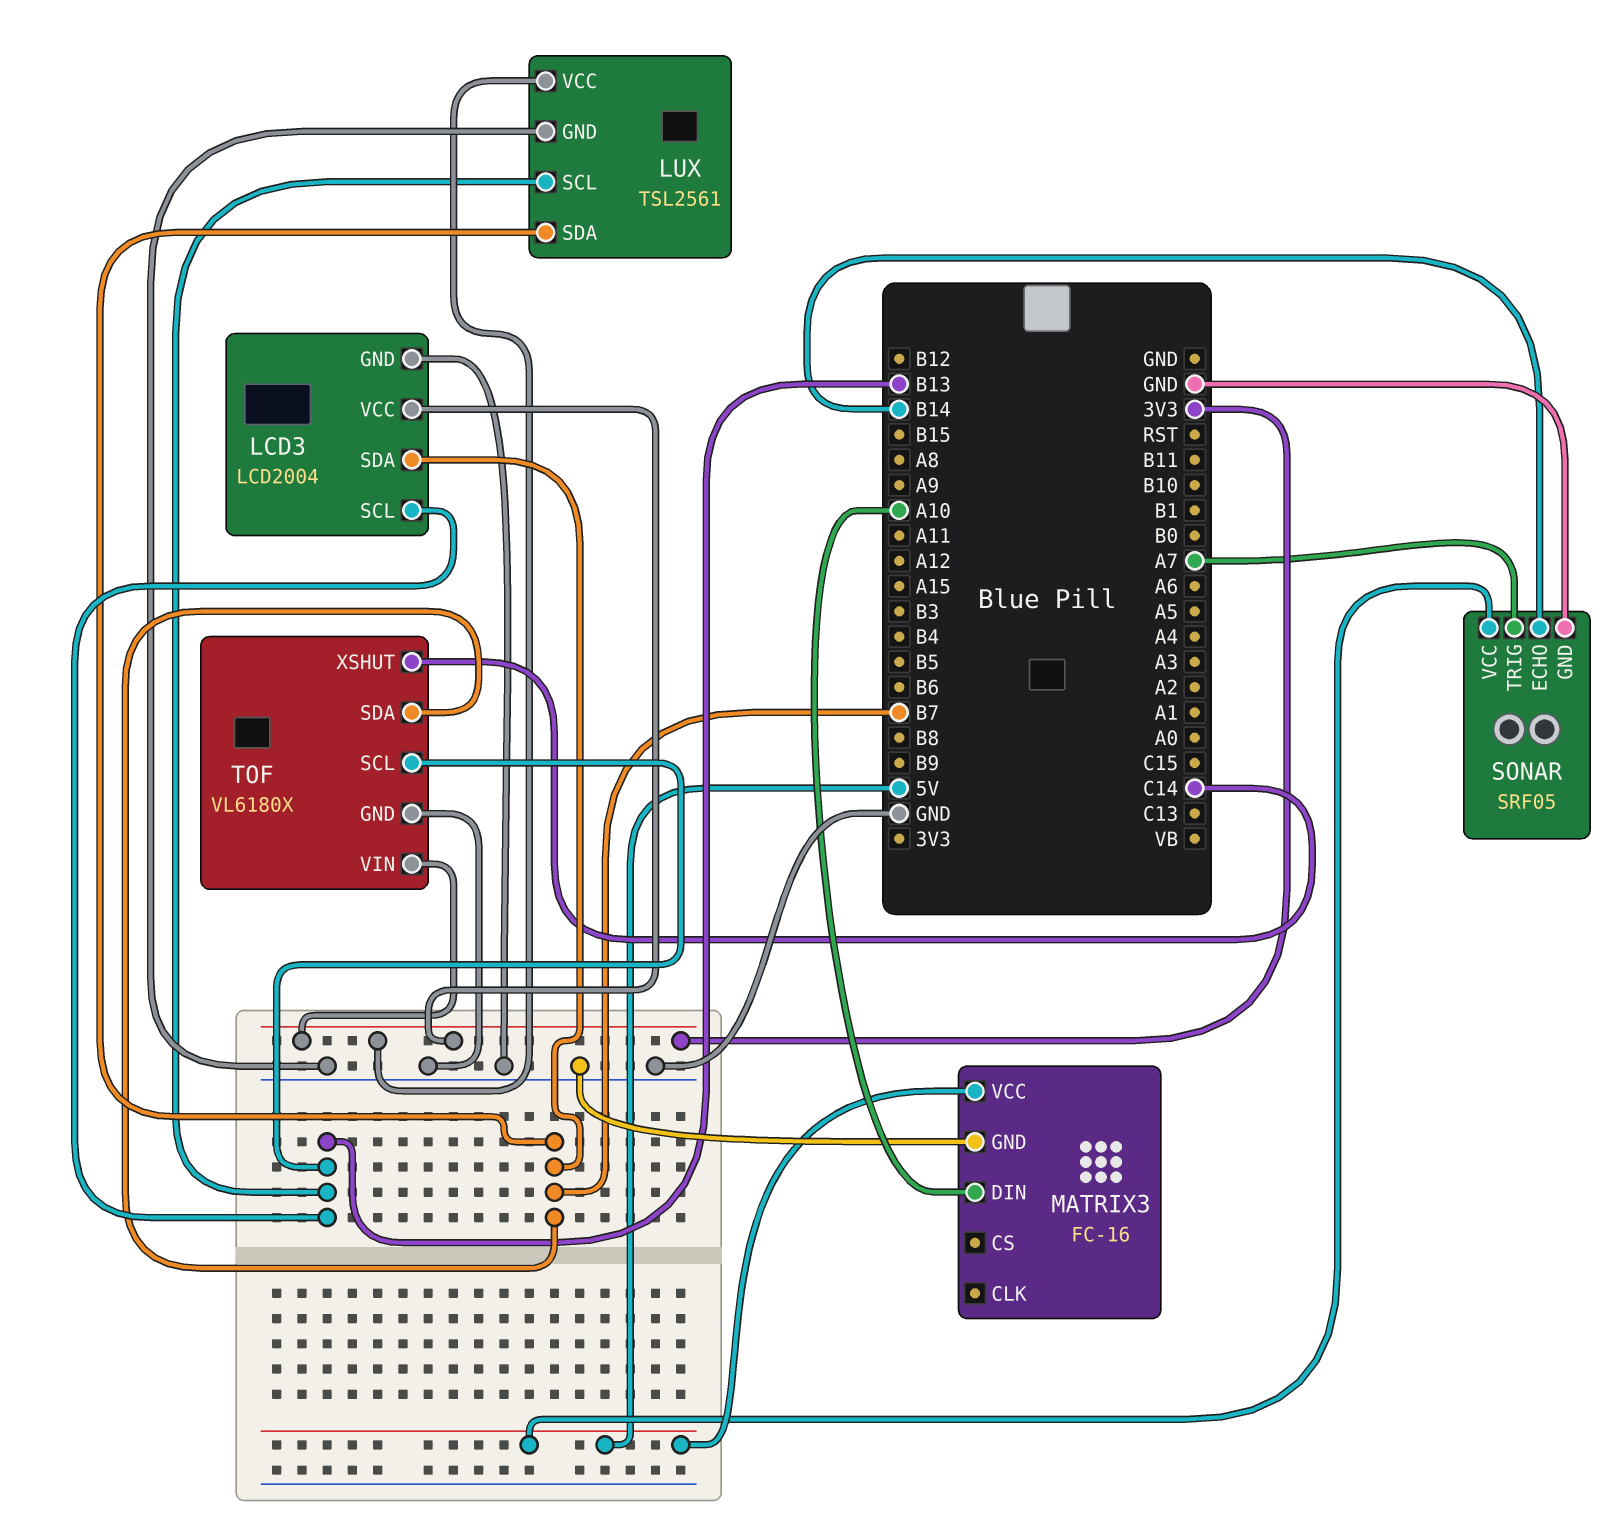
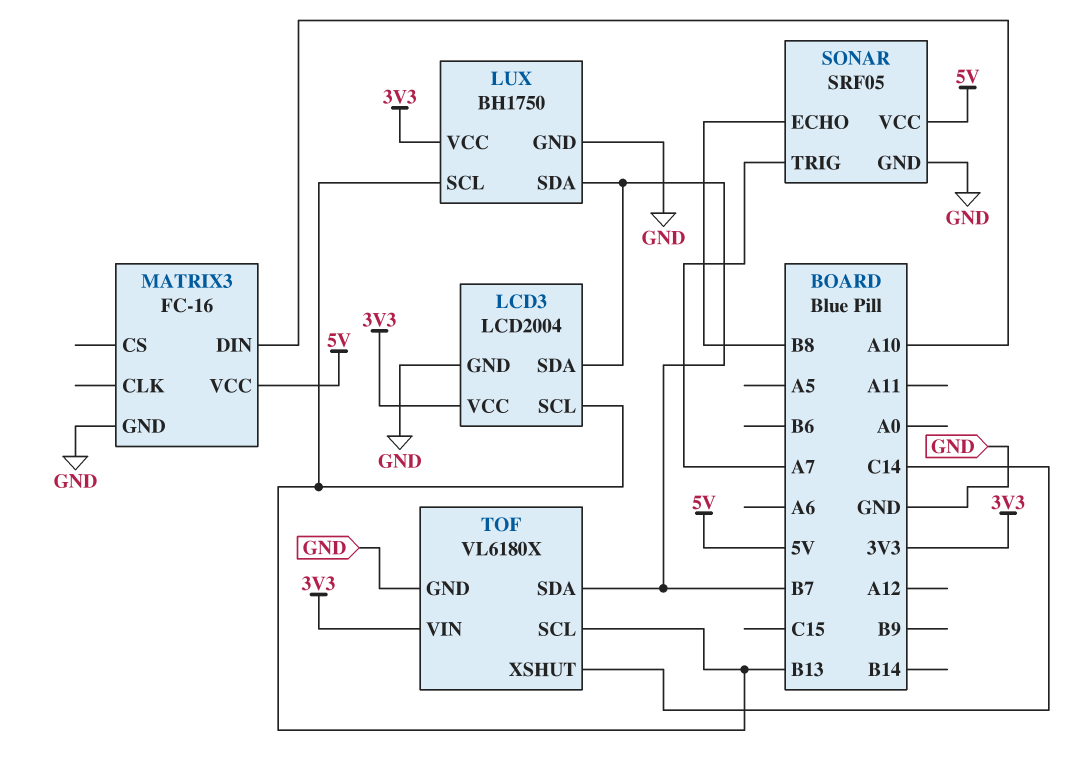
LUX: TSL2561 -> BH1750
SONAR pin ECHO: B14 -> B8

